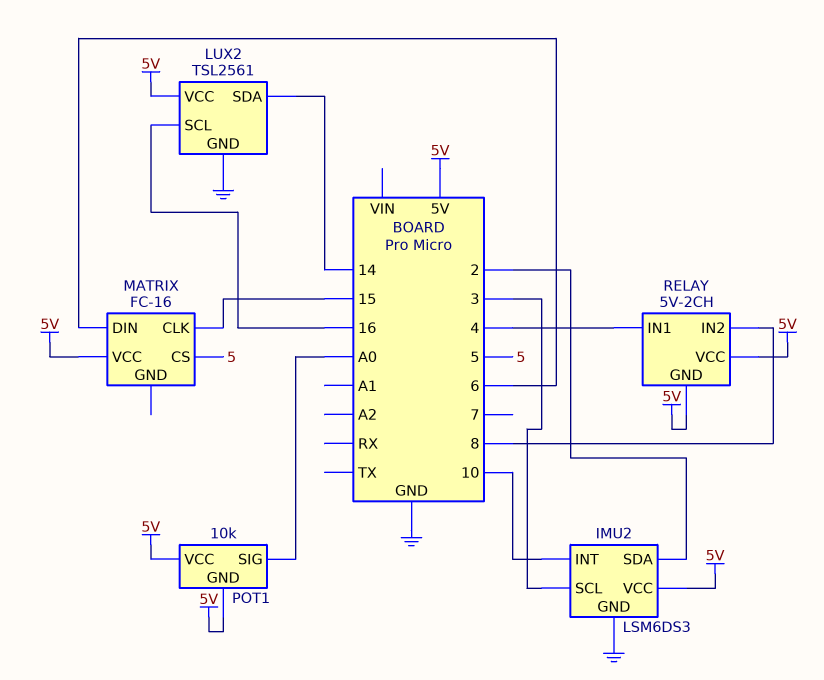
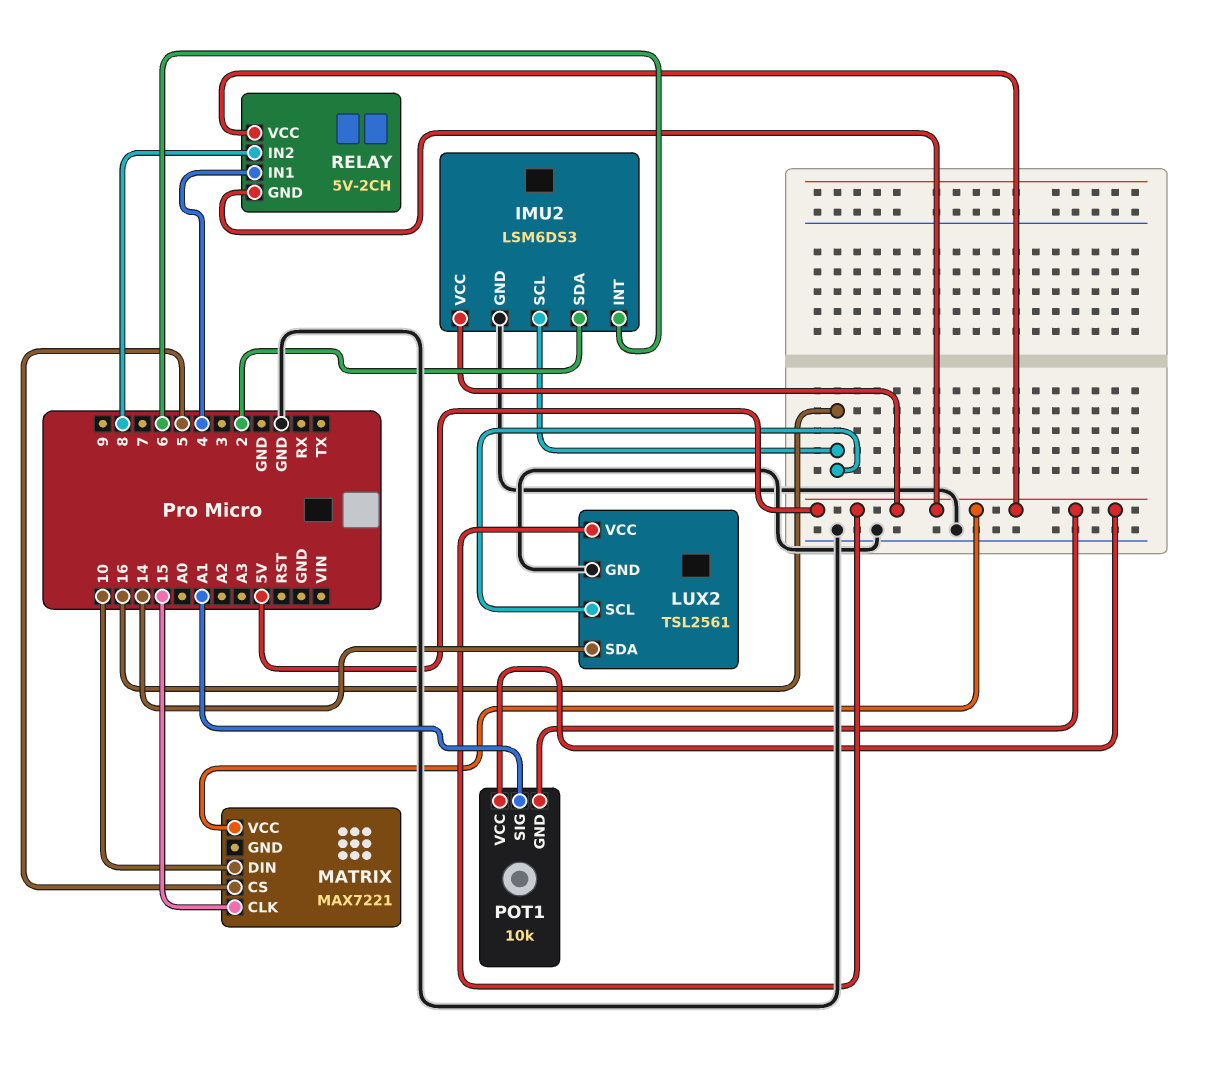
IMU2 pin INT: 10 -> 6
IMU2 pin SCL: 3 -> 16
MATRIX: FC-16 -> MAX7221
MATRIX pin DIN: 6 -> 10
POT1 pin SIG: A0 -> A1

